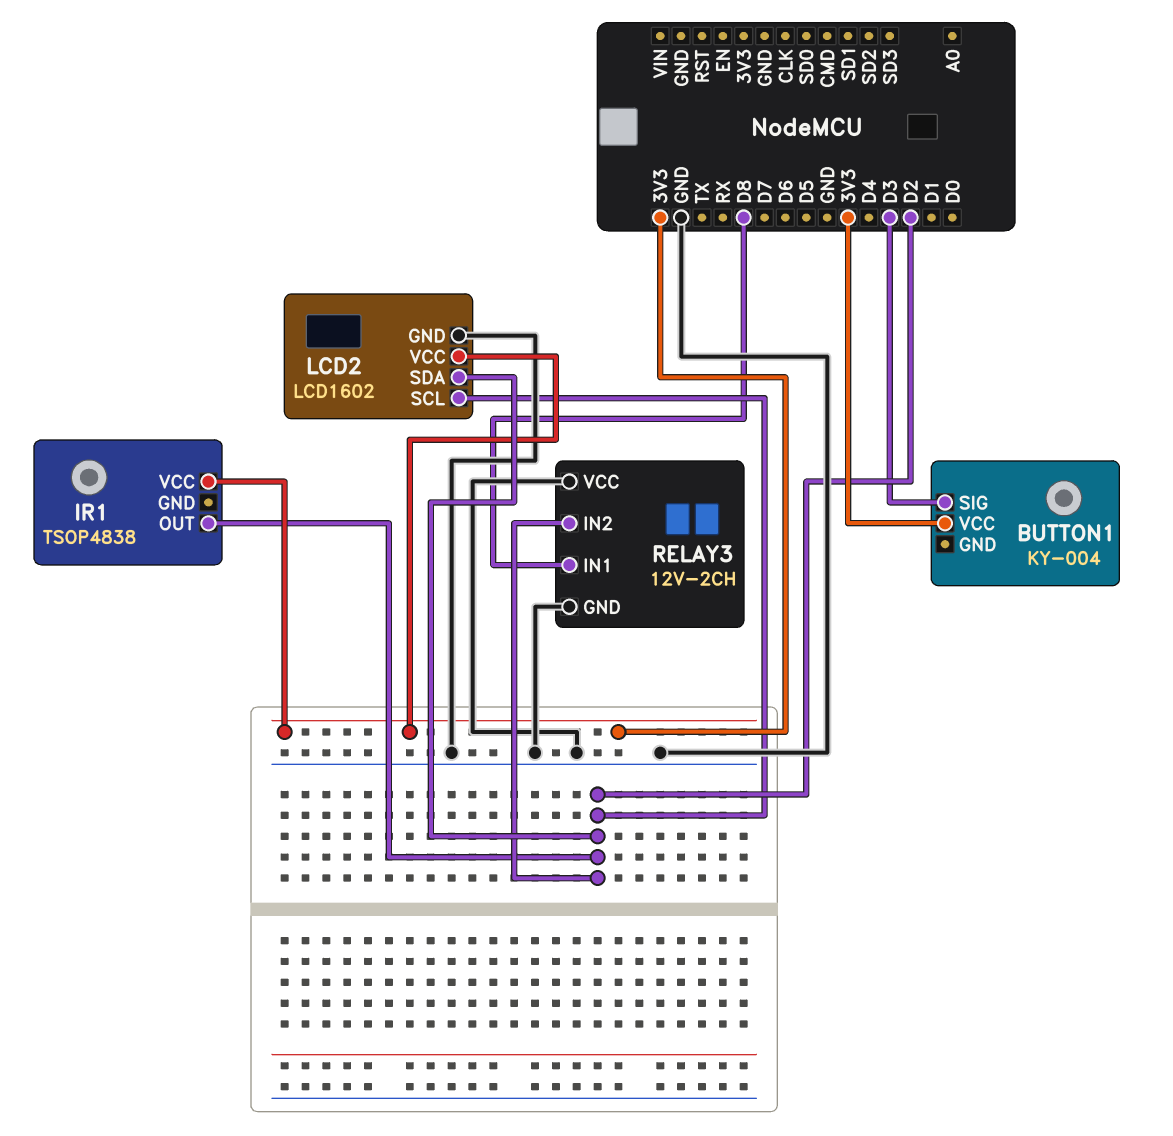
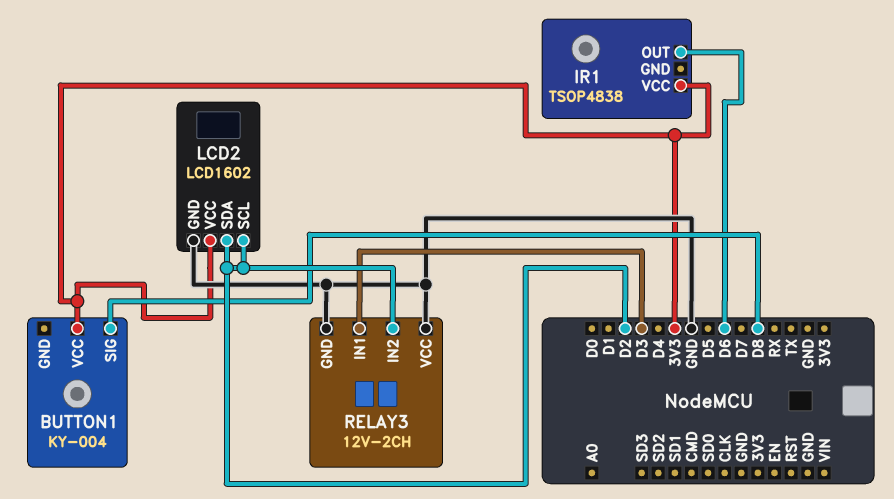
BUTTON1 pin SIG: D3 -> D8
IR1 pin OUT: D2 -> D6
RELAY3 pin IN1: D8 -> D3

